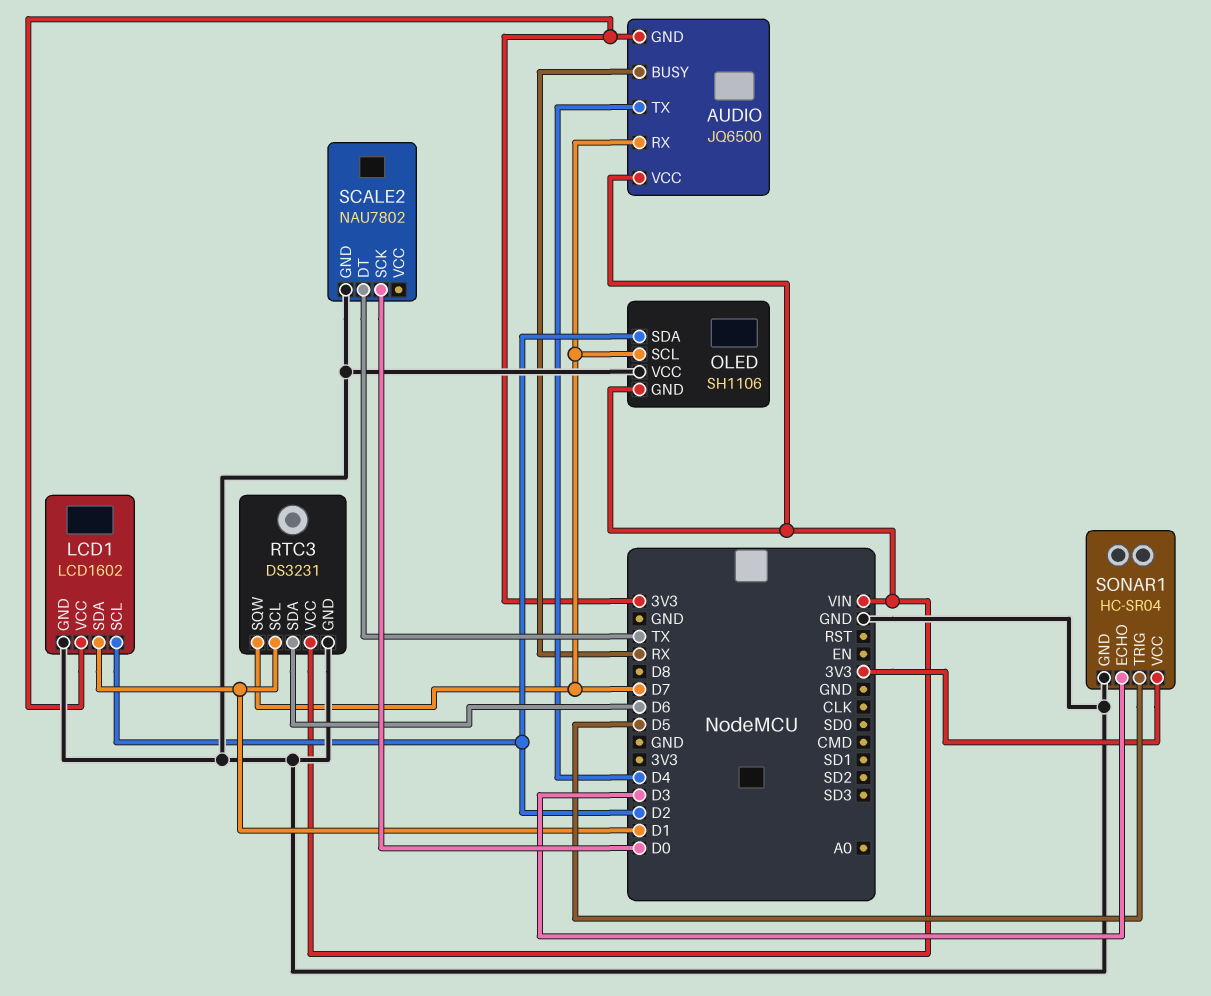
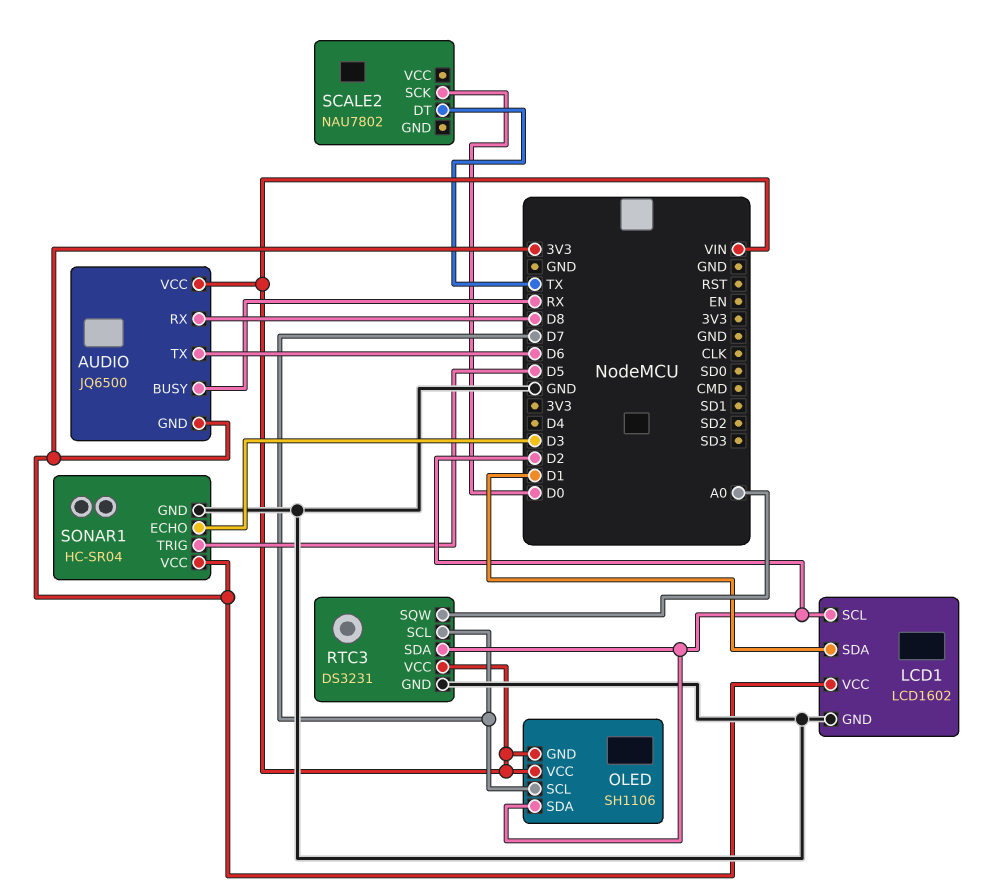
AUDIO pin RX: D7 -> D8
AUDIO pin TX: D4 -> D6
OLED pin VCC: GND -> VIN
RTC3 pin SCL: D1 -> D7
RTC3 pin SDA: D6 -> D2
RTC3 pin SQW: D7 -> A0
SCALE2 pin GND: GND -> none

